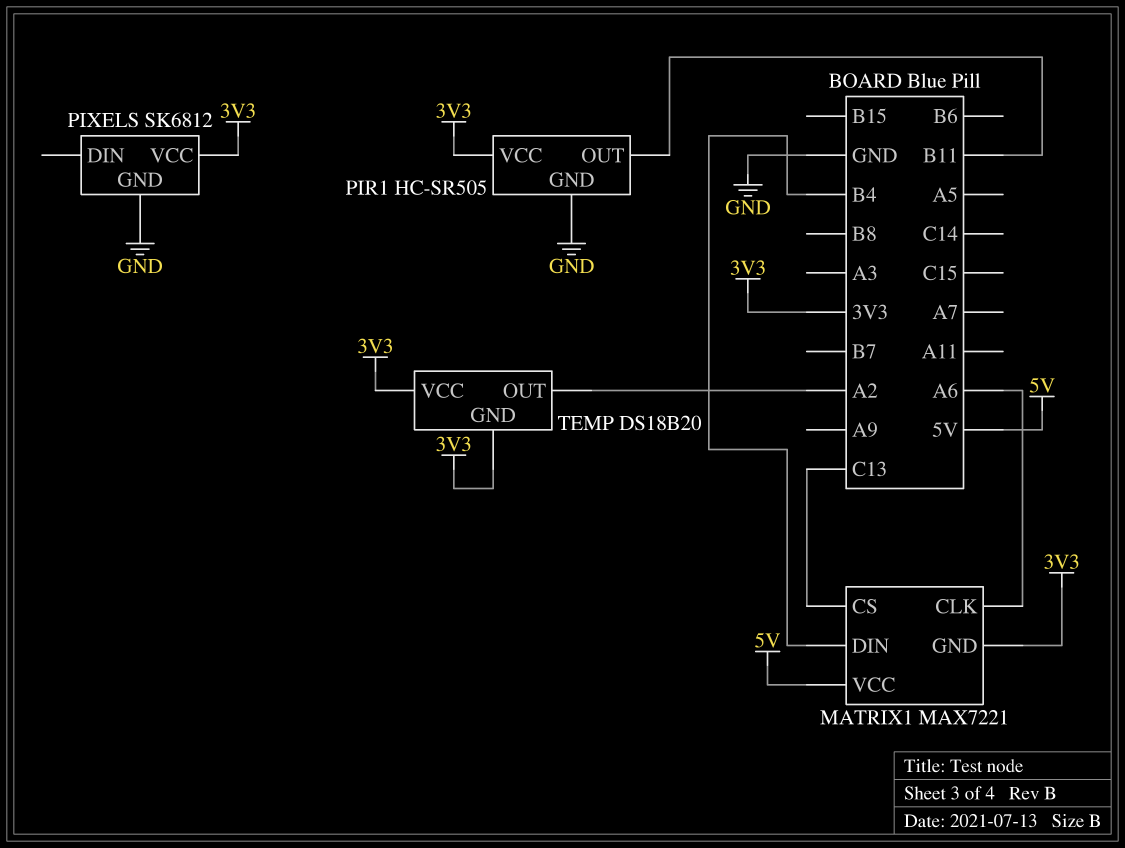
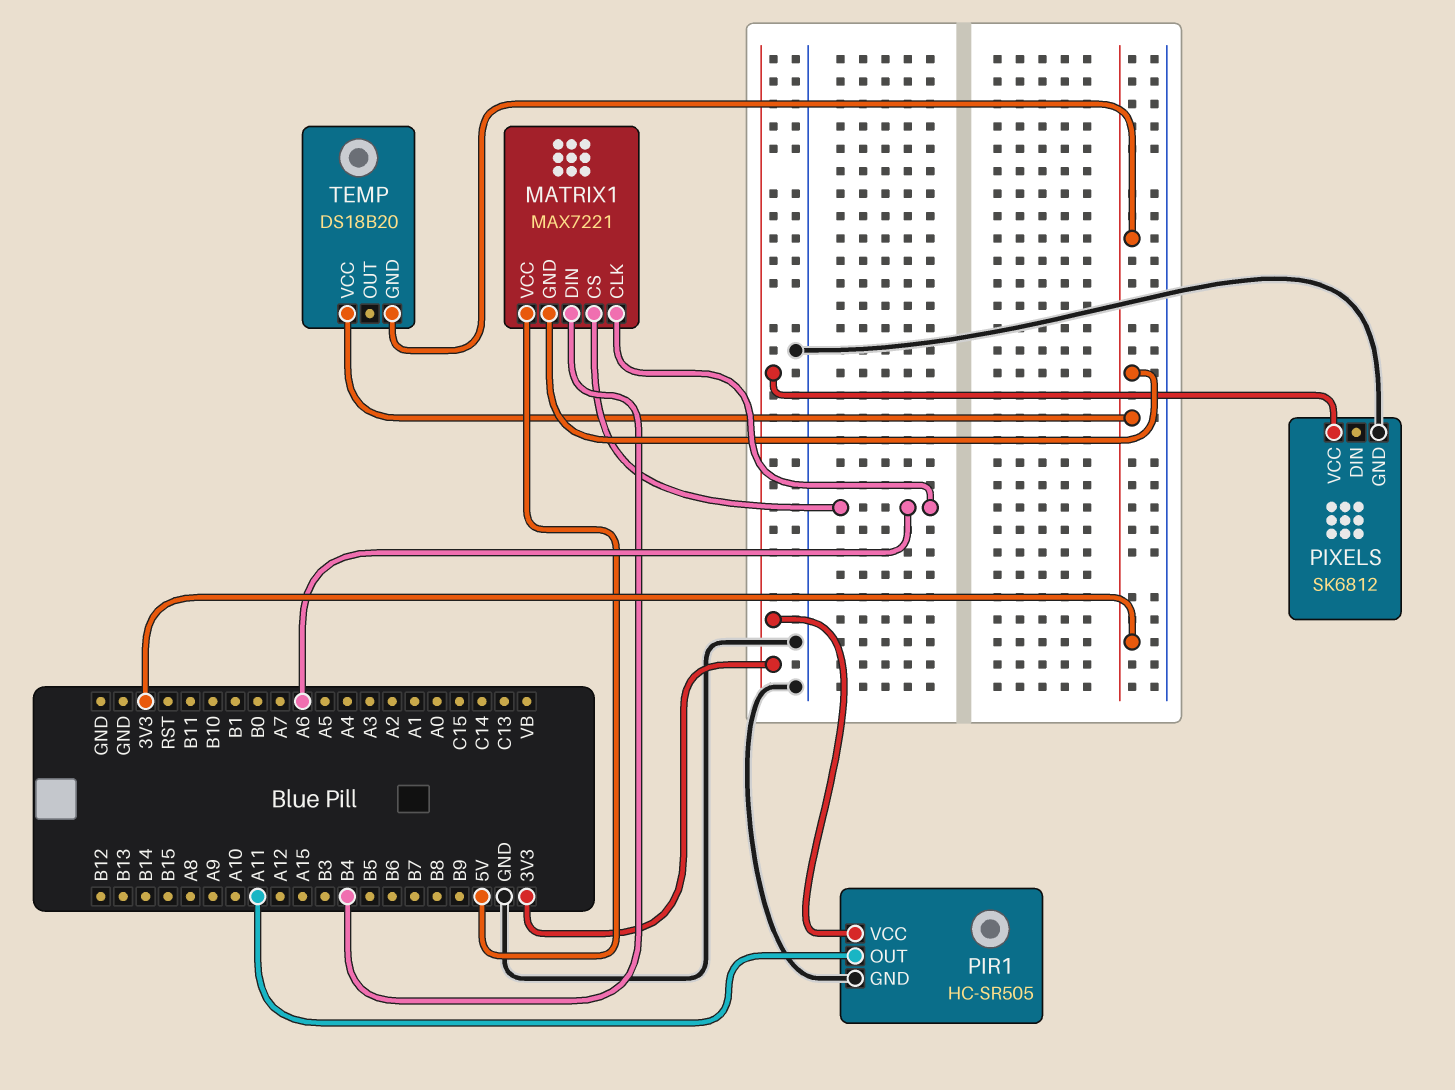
MATRIX1 pin CS: C13 -> A6
PIR1 pin OUT: B11 -> A11
TEMP pin OUT: A2 -> none

